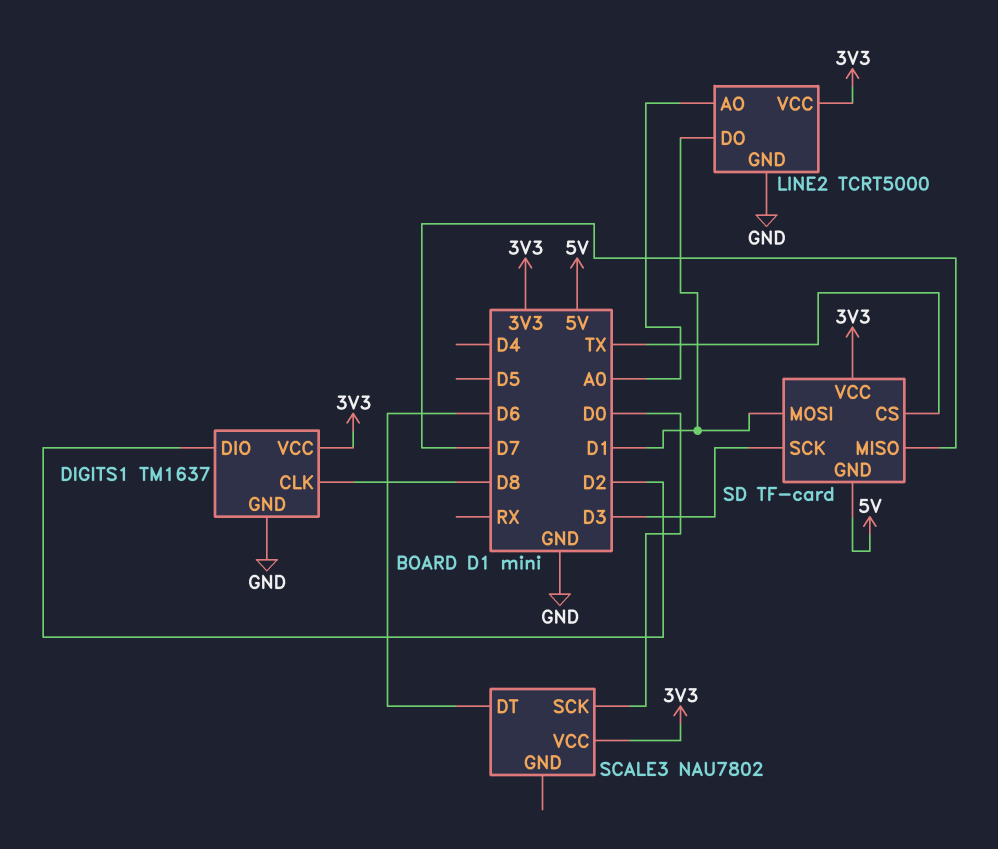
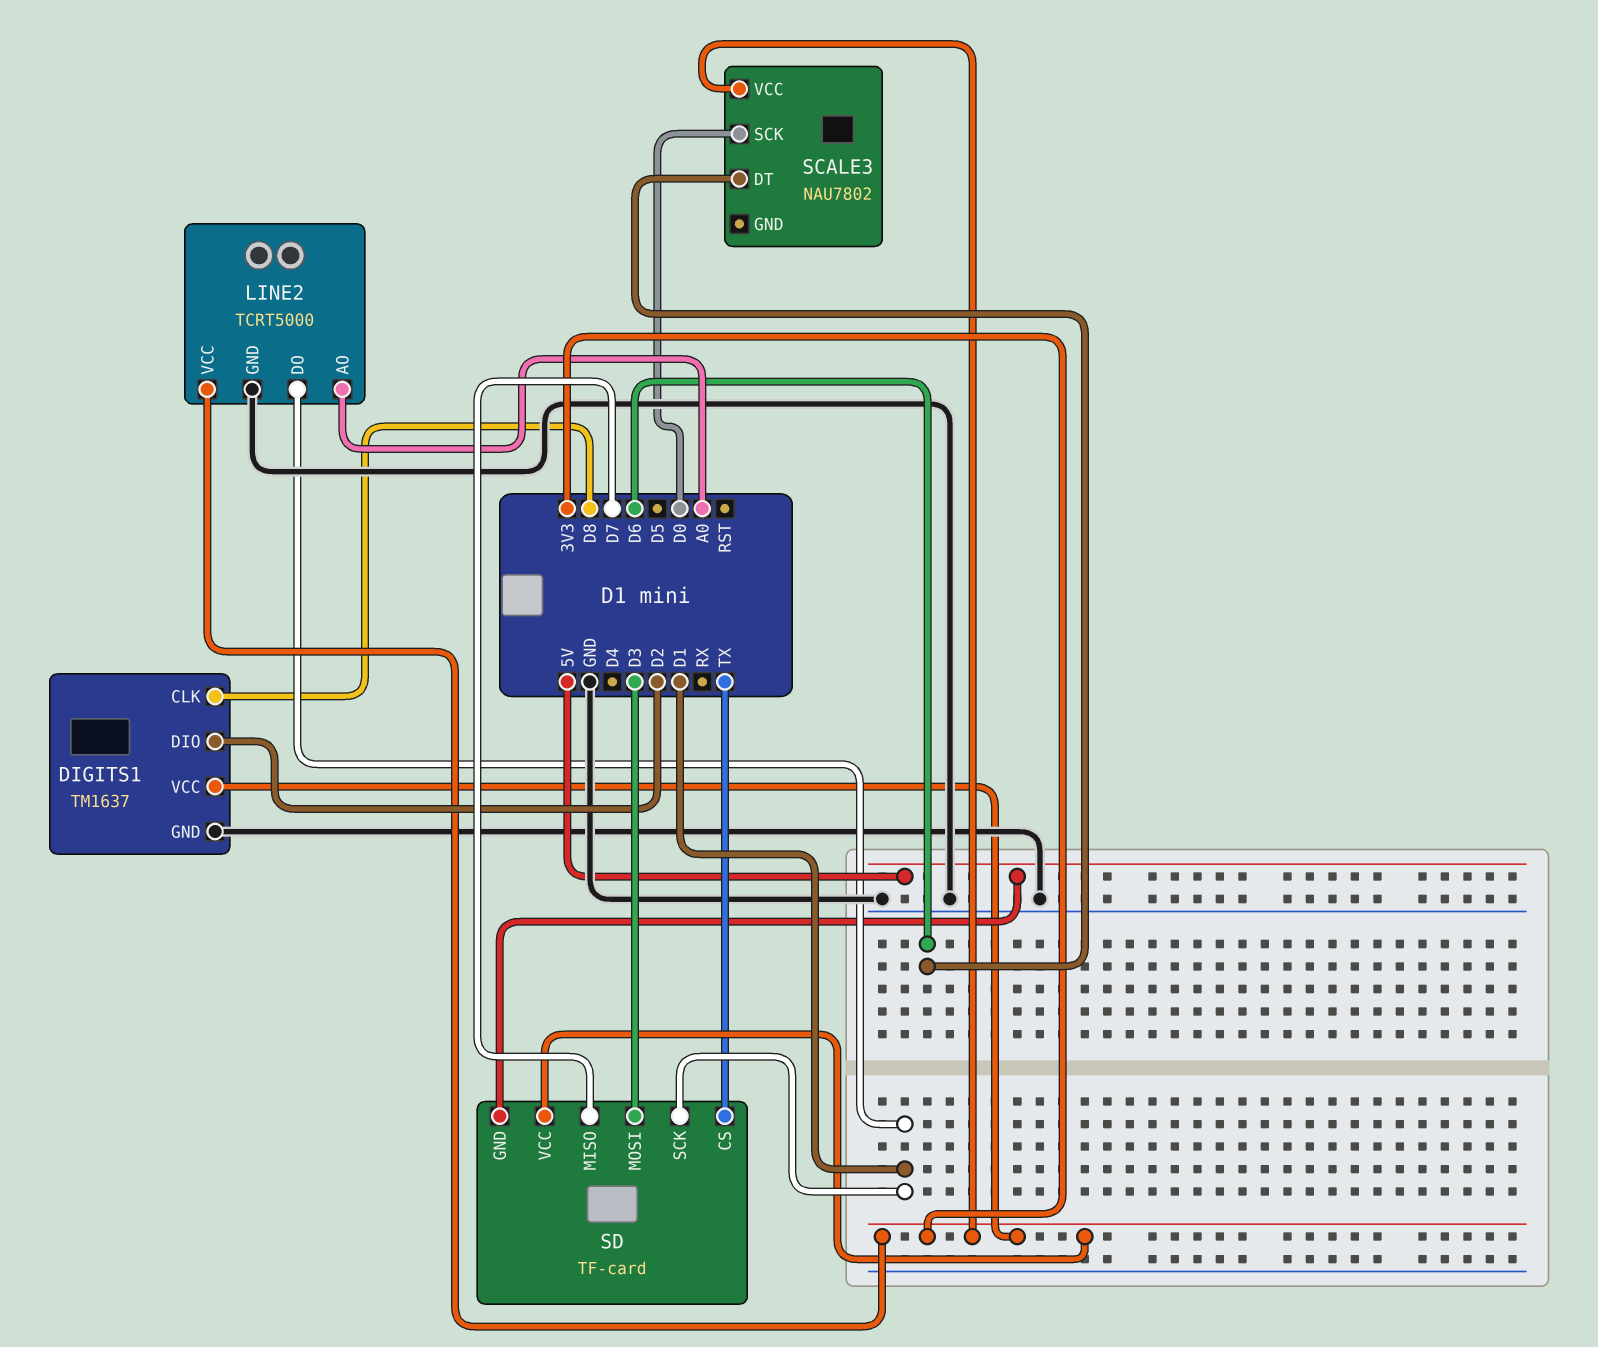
SD pin MOSI: D1 -> D3
SD pin SCK: D3 -> D1

